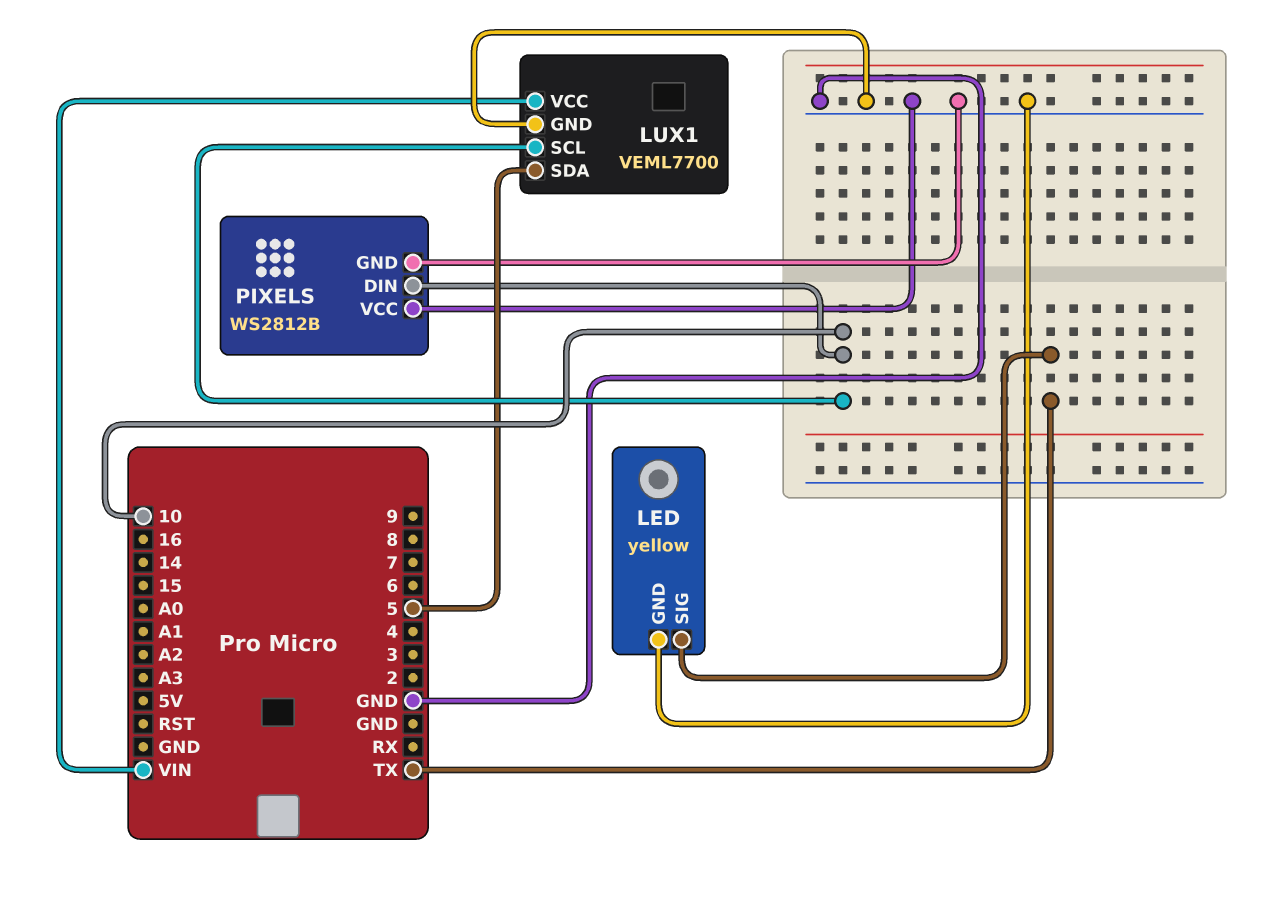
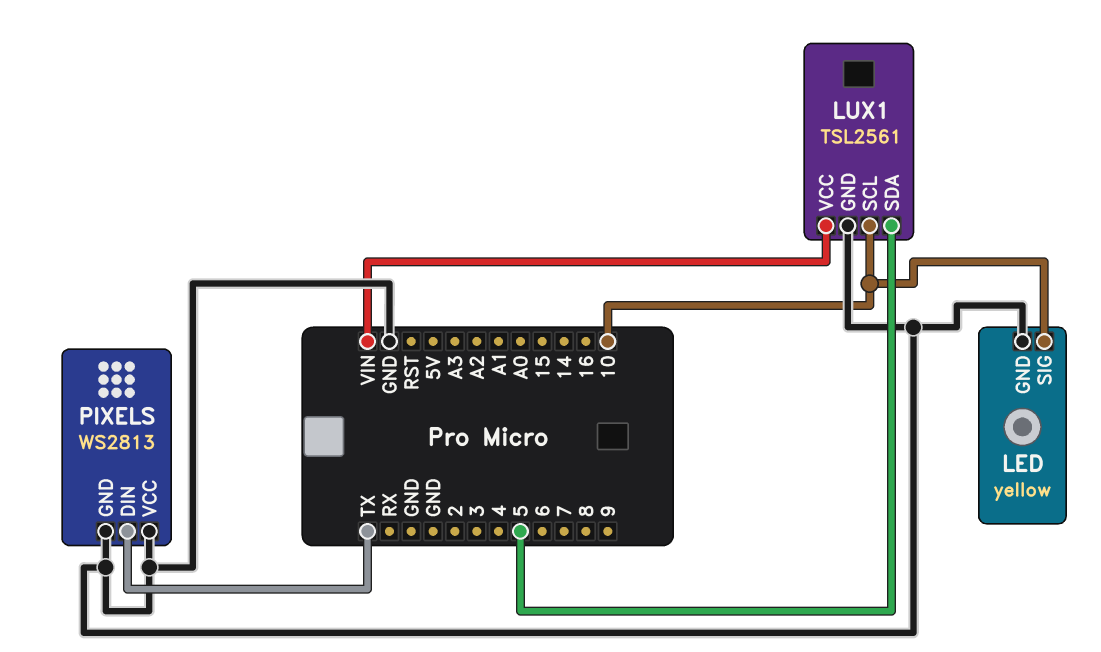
LED pin SIG: TX -> 10
LUX1: VEML7700 -> TSL2561
PIXELS: WS2812B -> WS2813
PIXELS pin DIN: 10 -> TX

